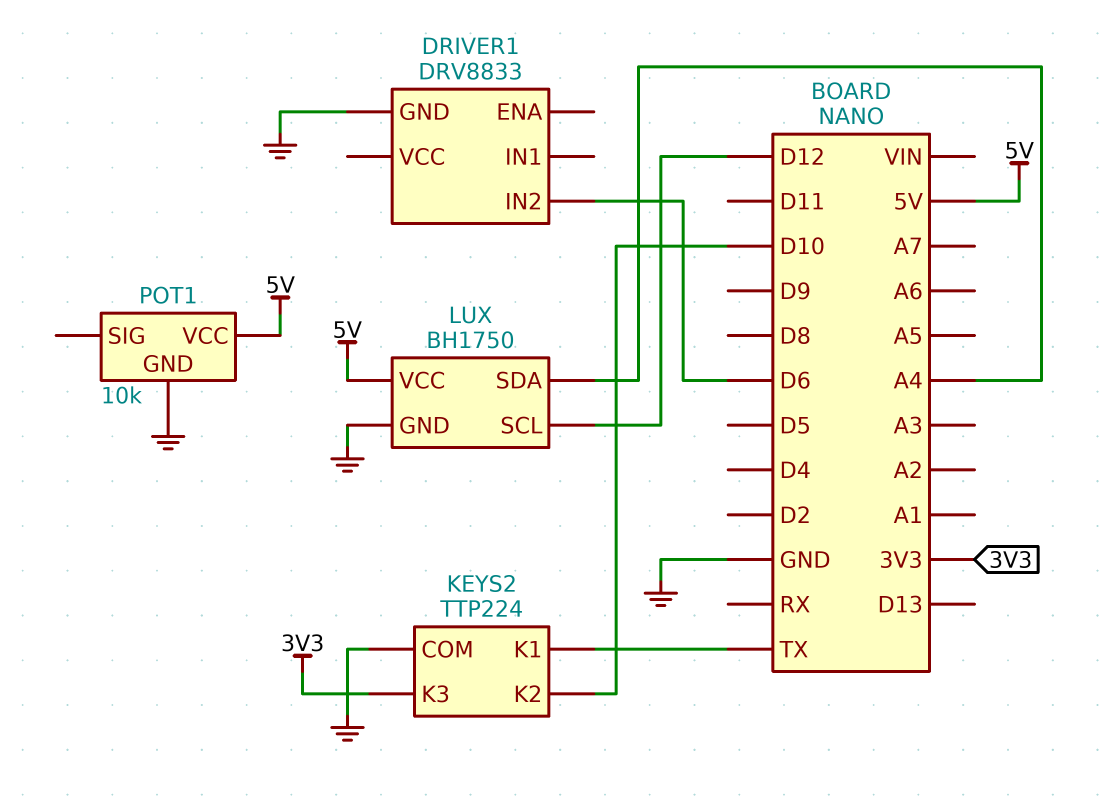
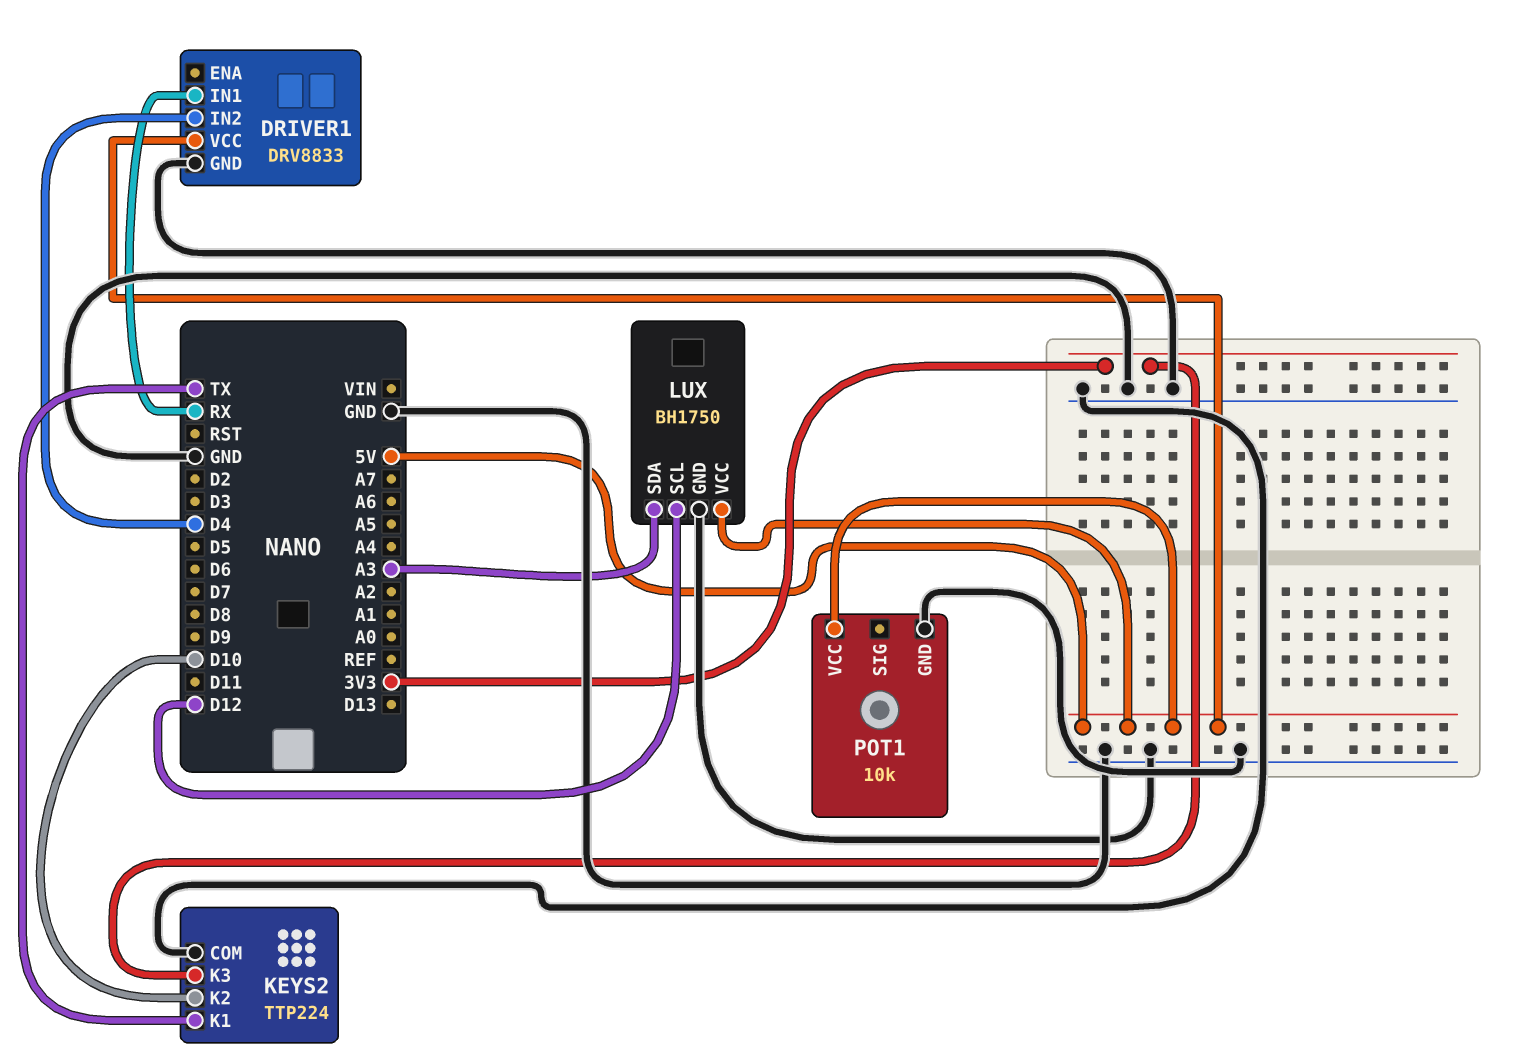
DRIVER1 pin IN1: none -> RX
DRIVER1 pin IN2: D6 -> D4
DRIVER1 pin VCC: none -> 5V
LUX pin SDA: A4 -> A3

